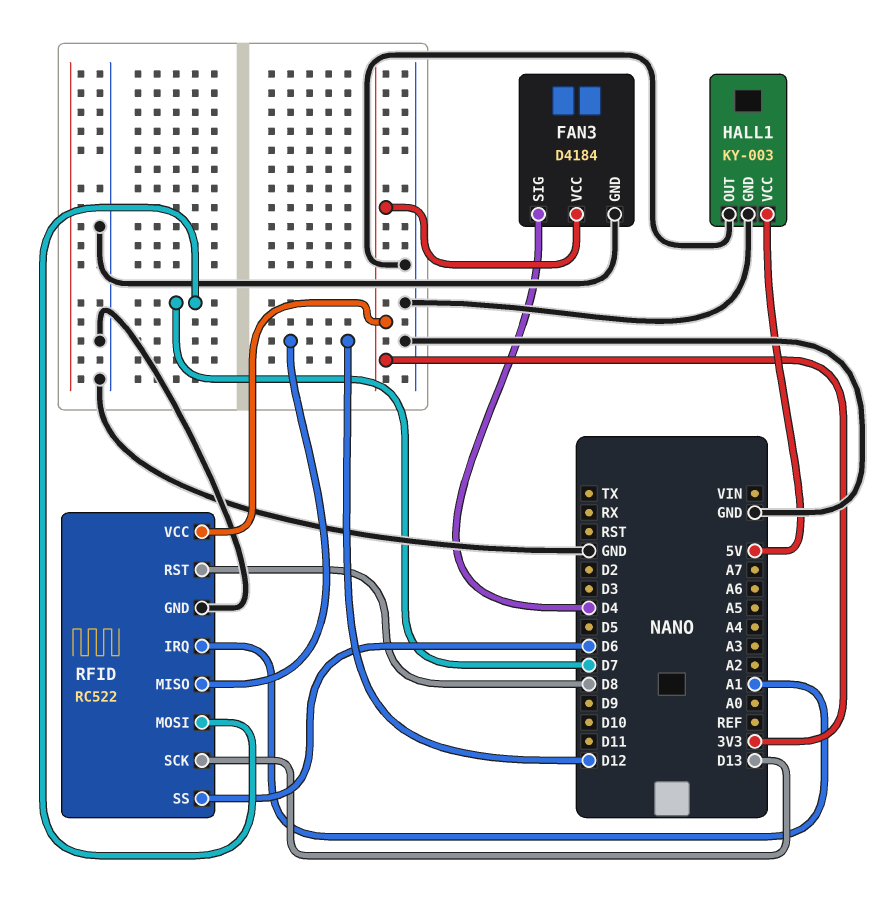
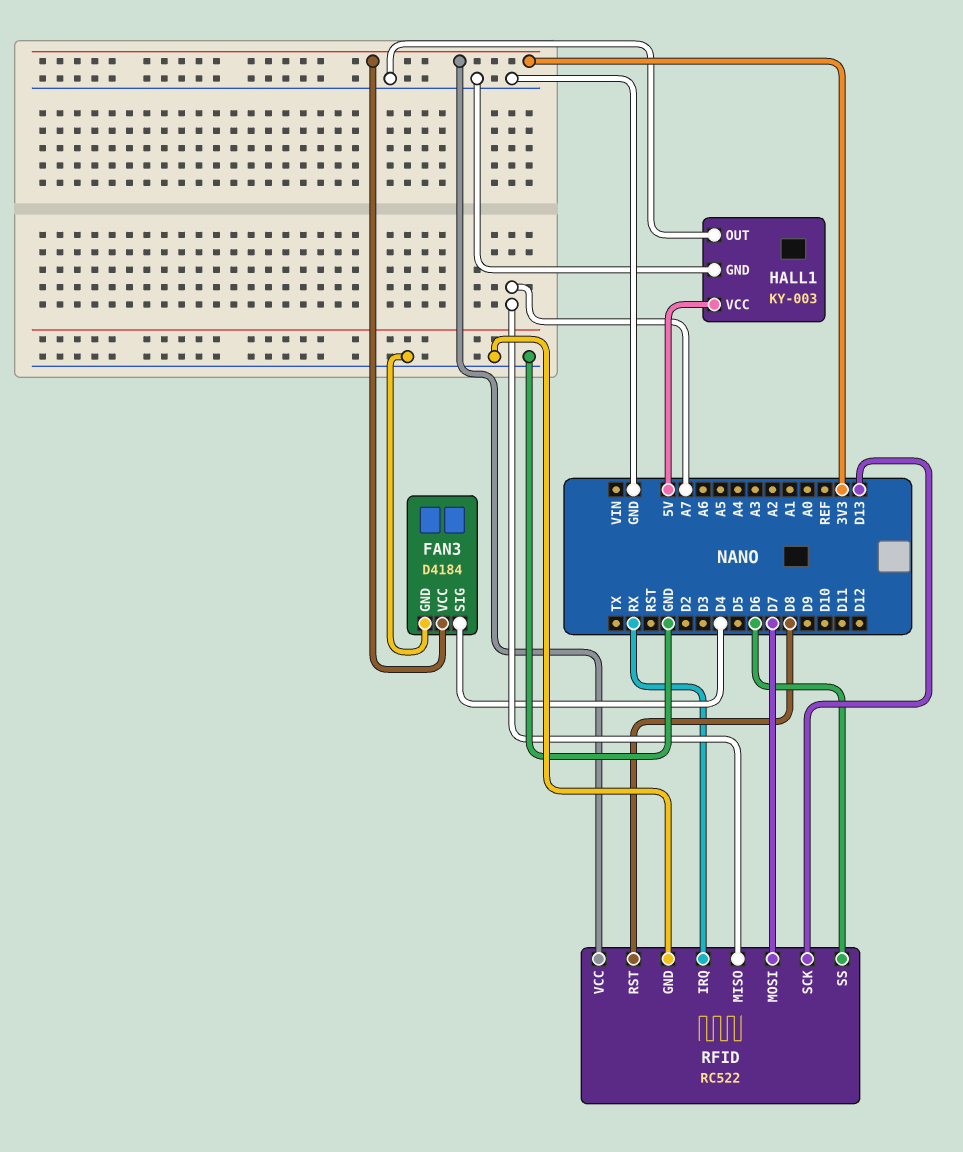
RFID pin IRQ: A1 -> RX
RFID pin MISO: D12 -> A7

